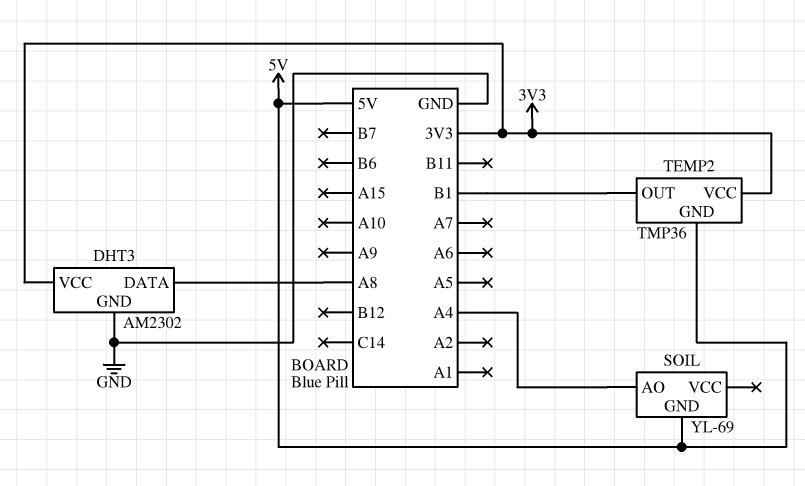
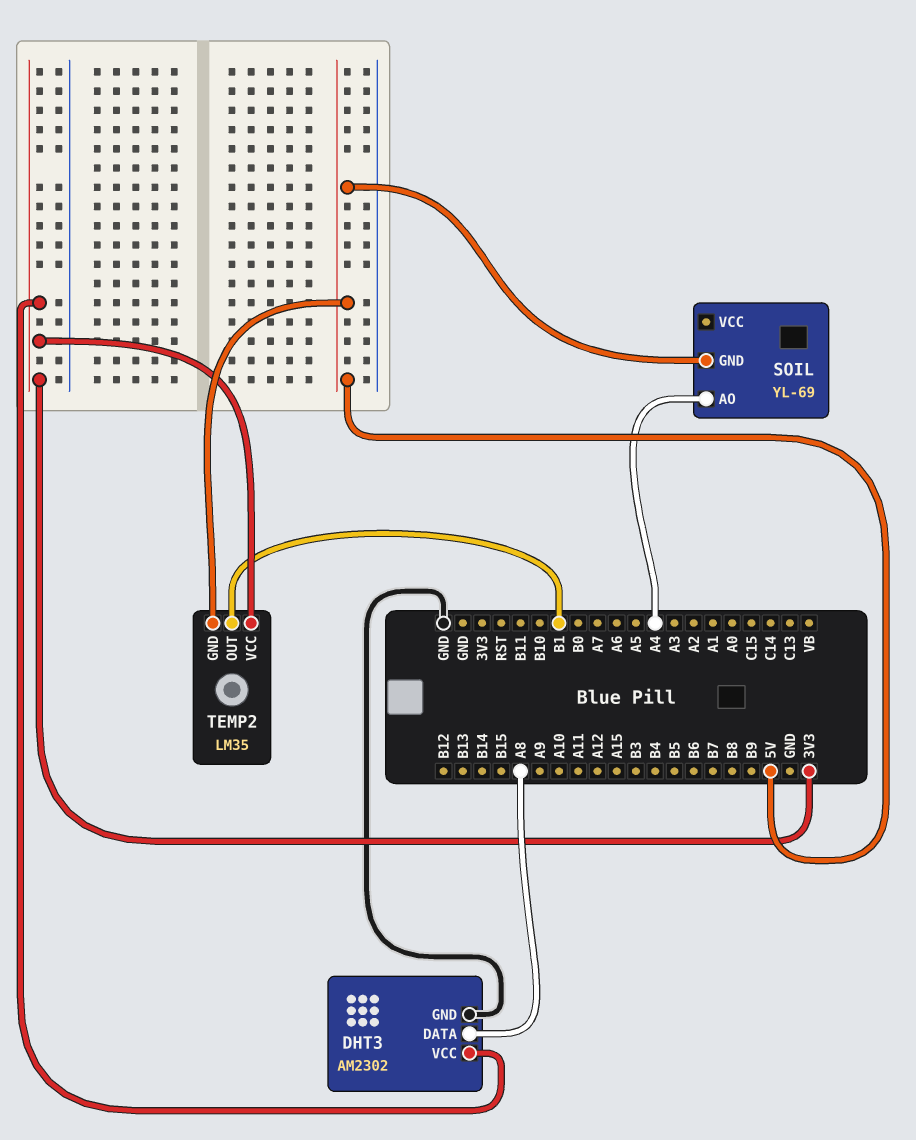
TEMP2: TMP36 -> LM35

